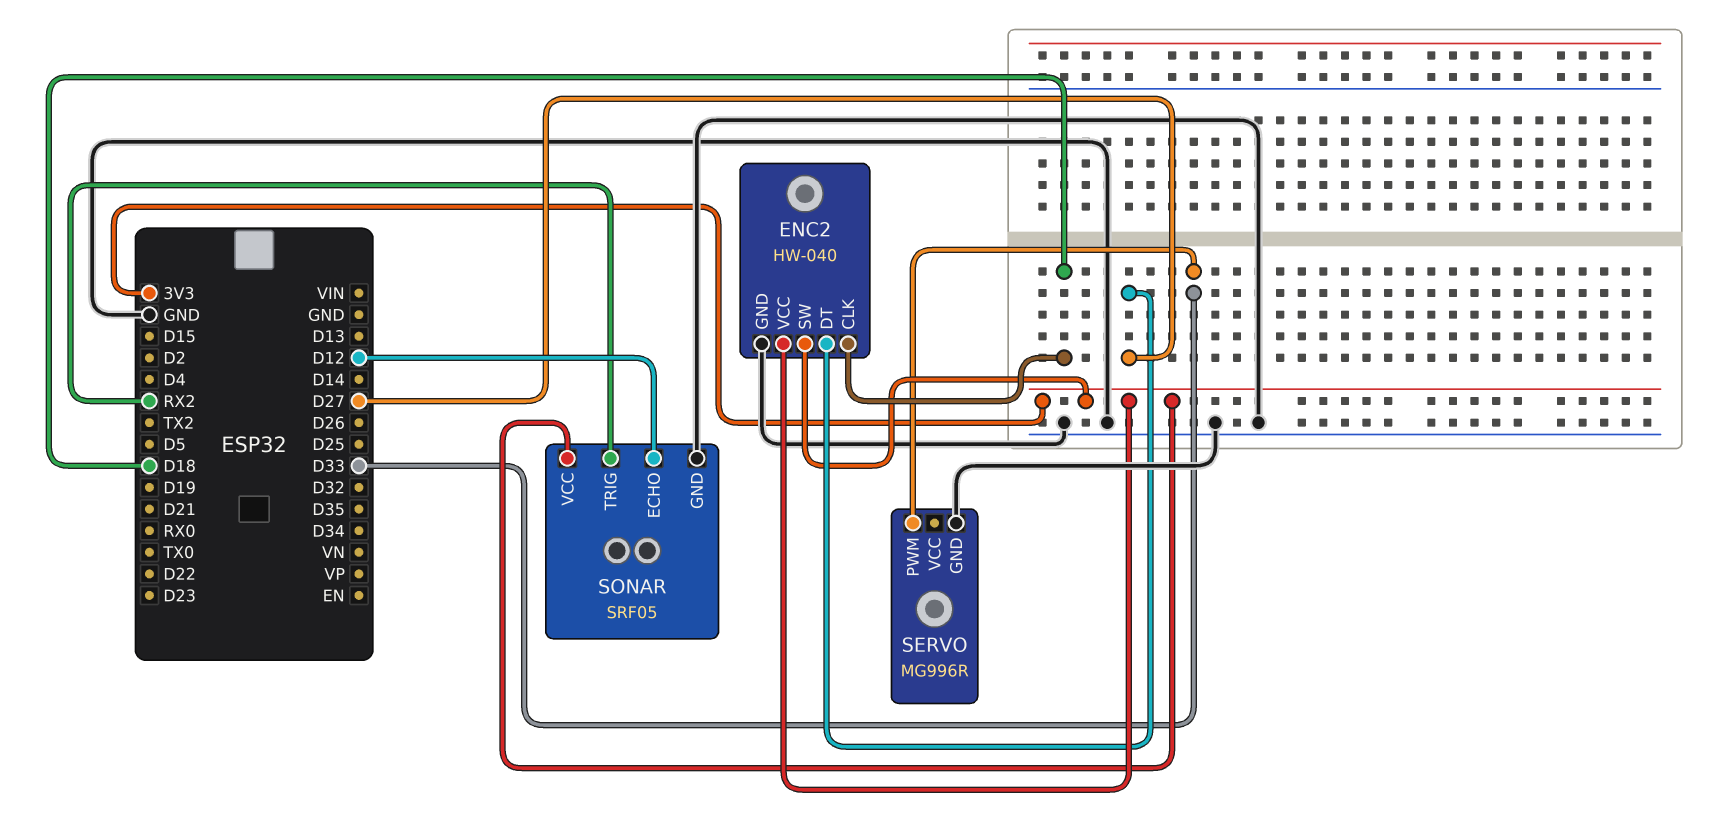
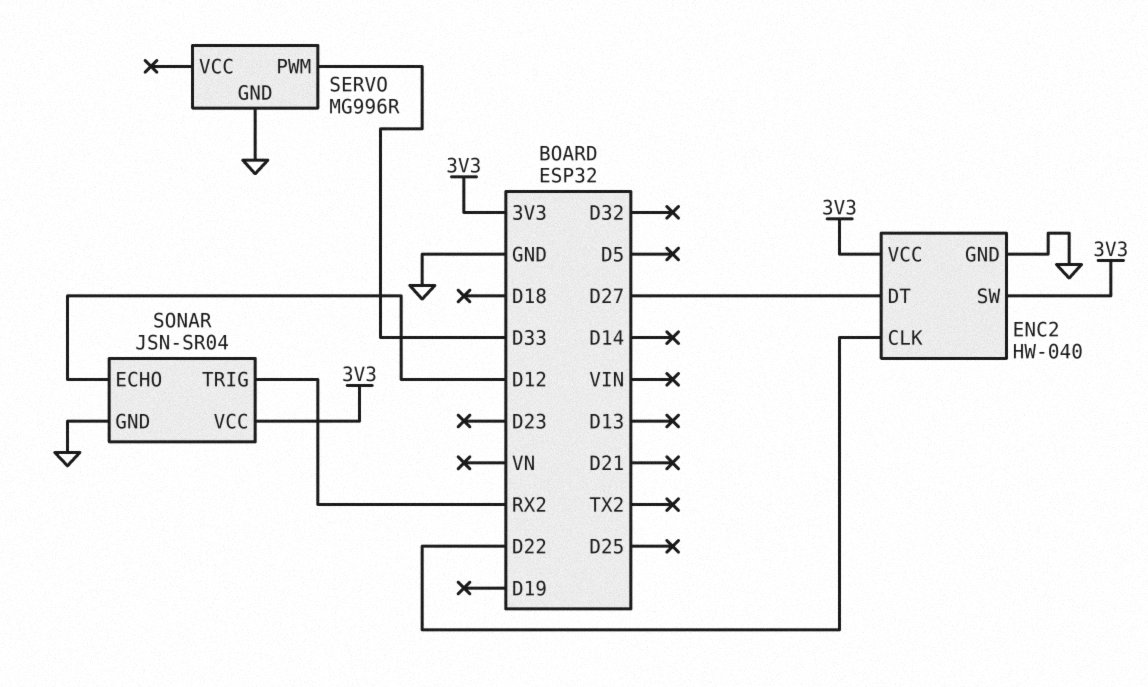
ENC2 pin CLK: D18 -> D22
SONAR: SRF05 -> JSN-SR04

